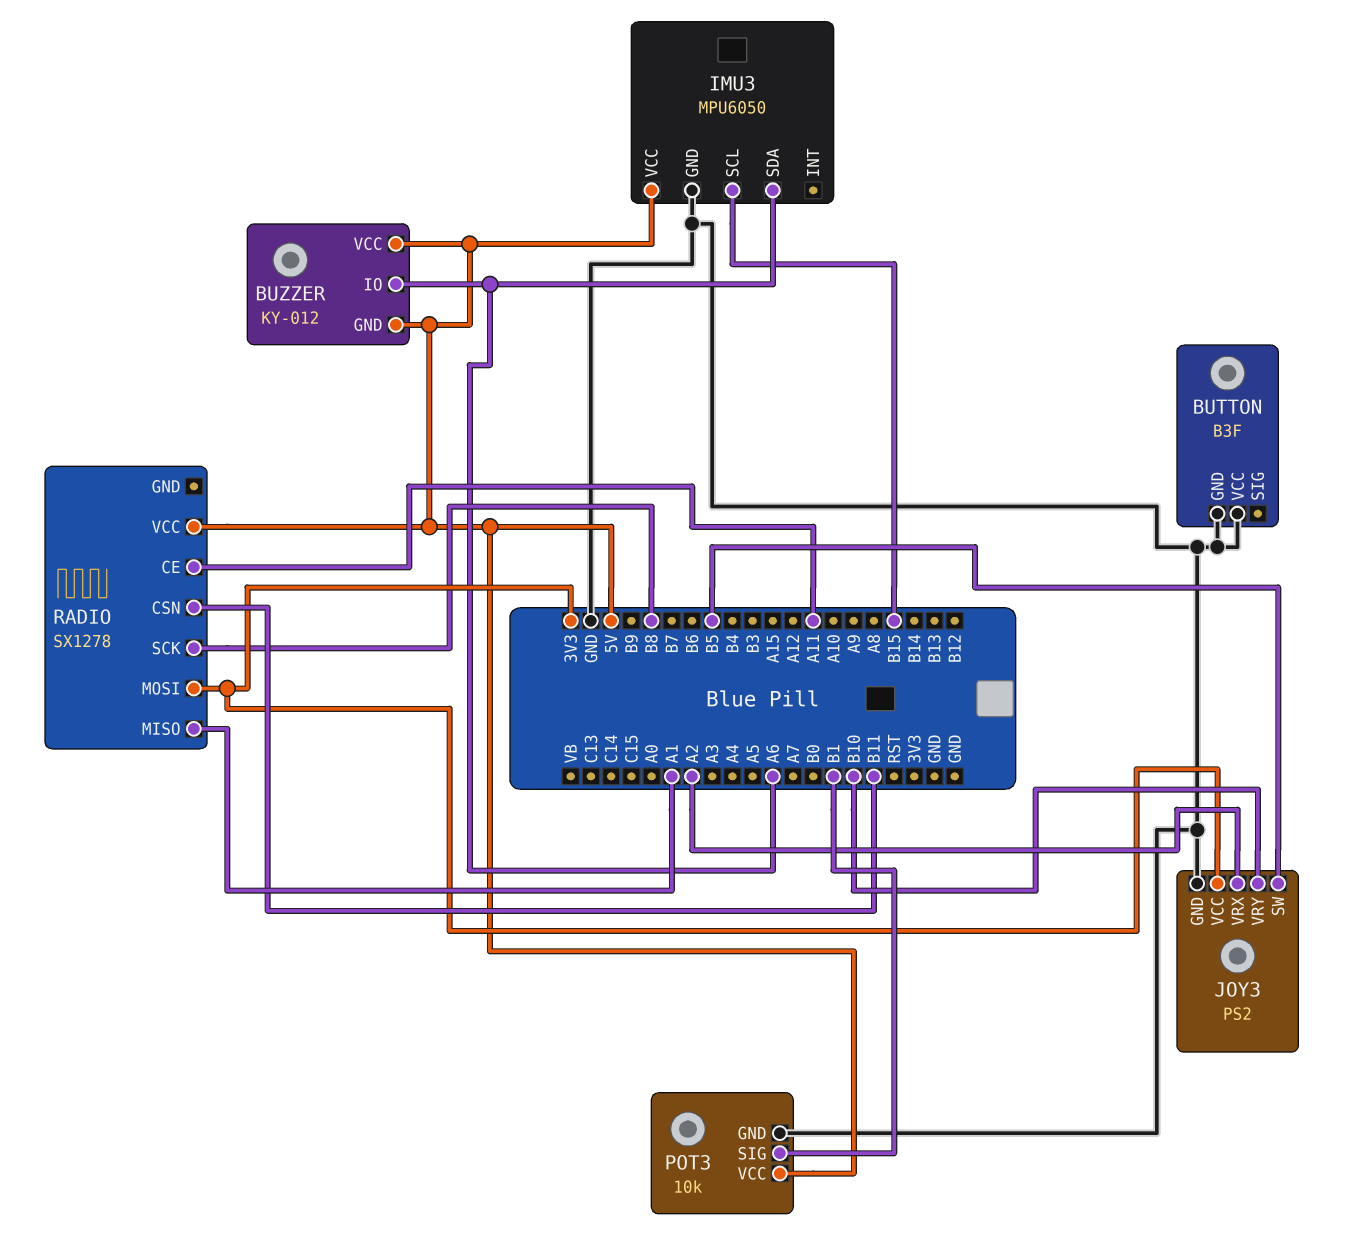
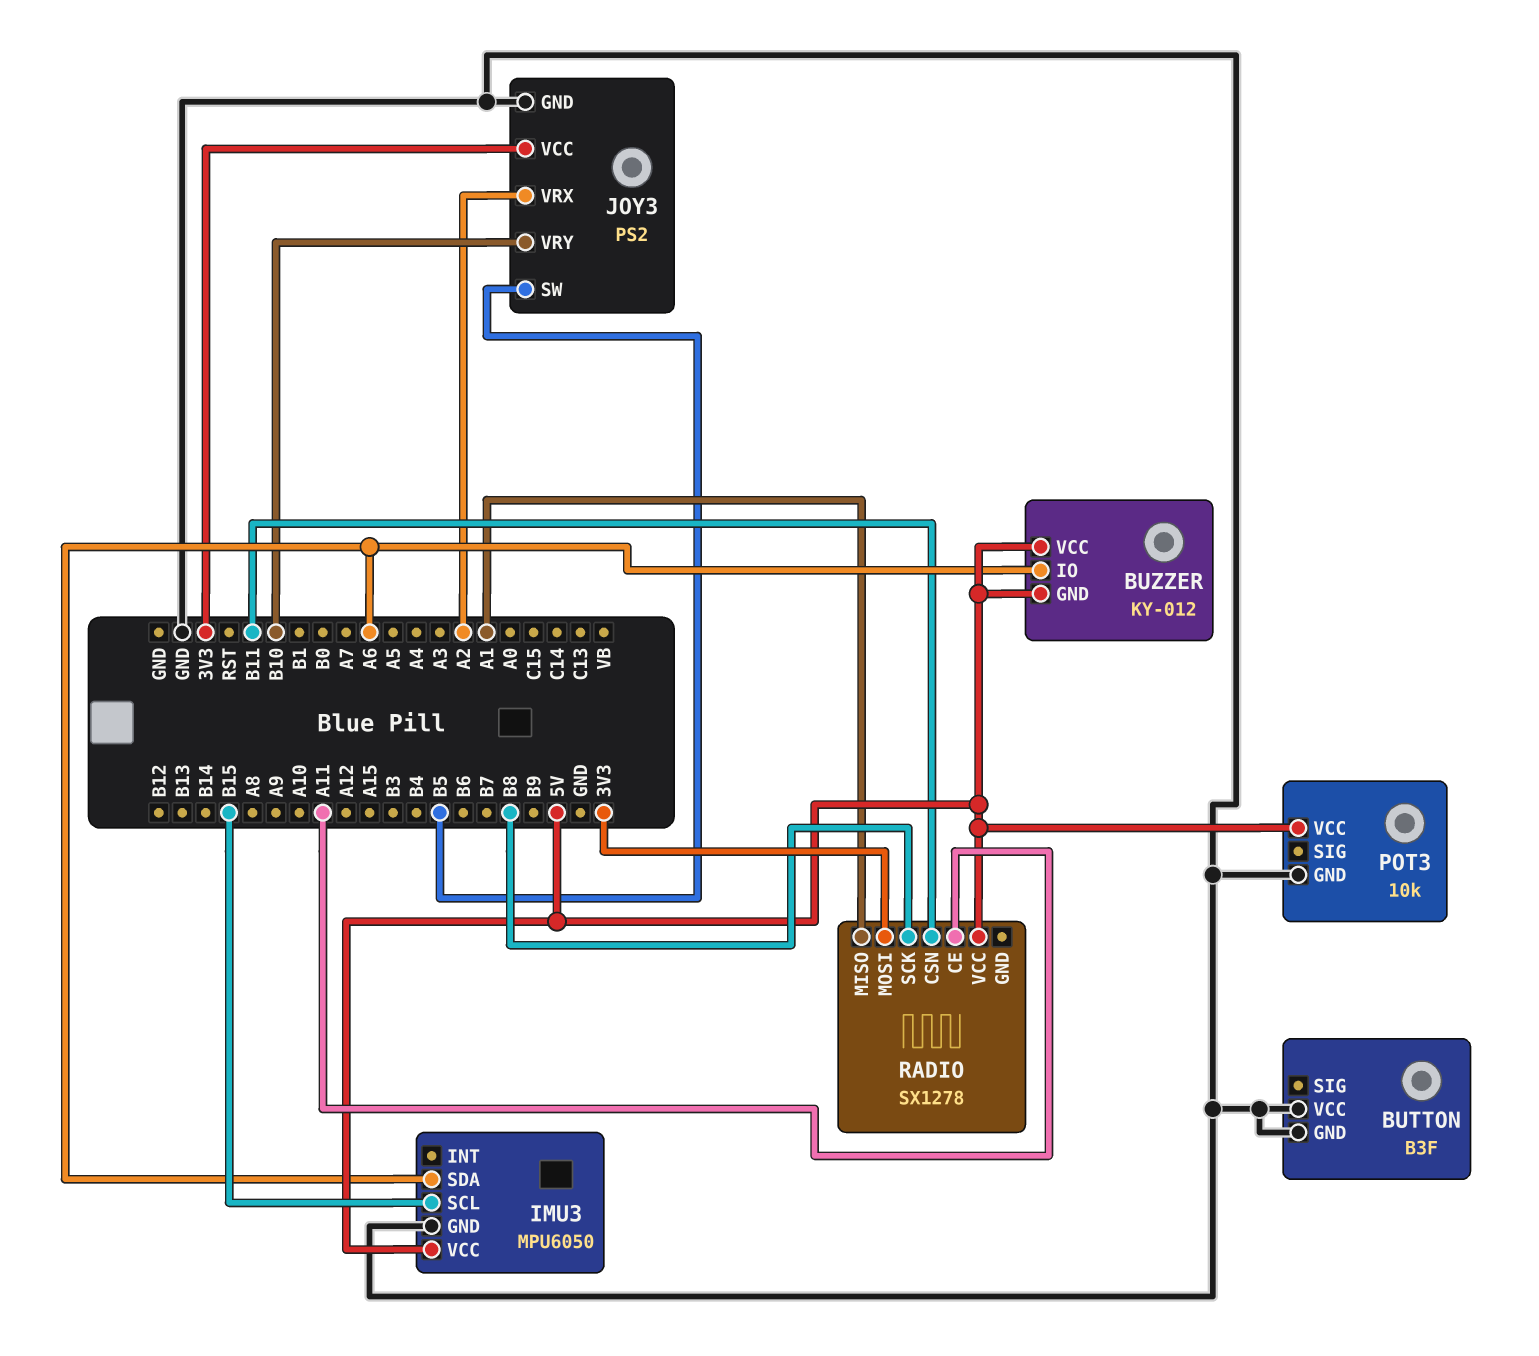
POT3 pin SIG: B1 -> none

